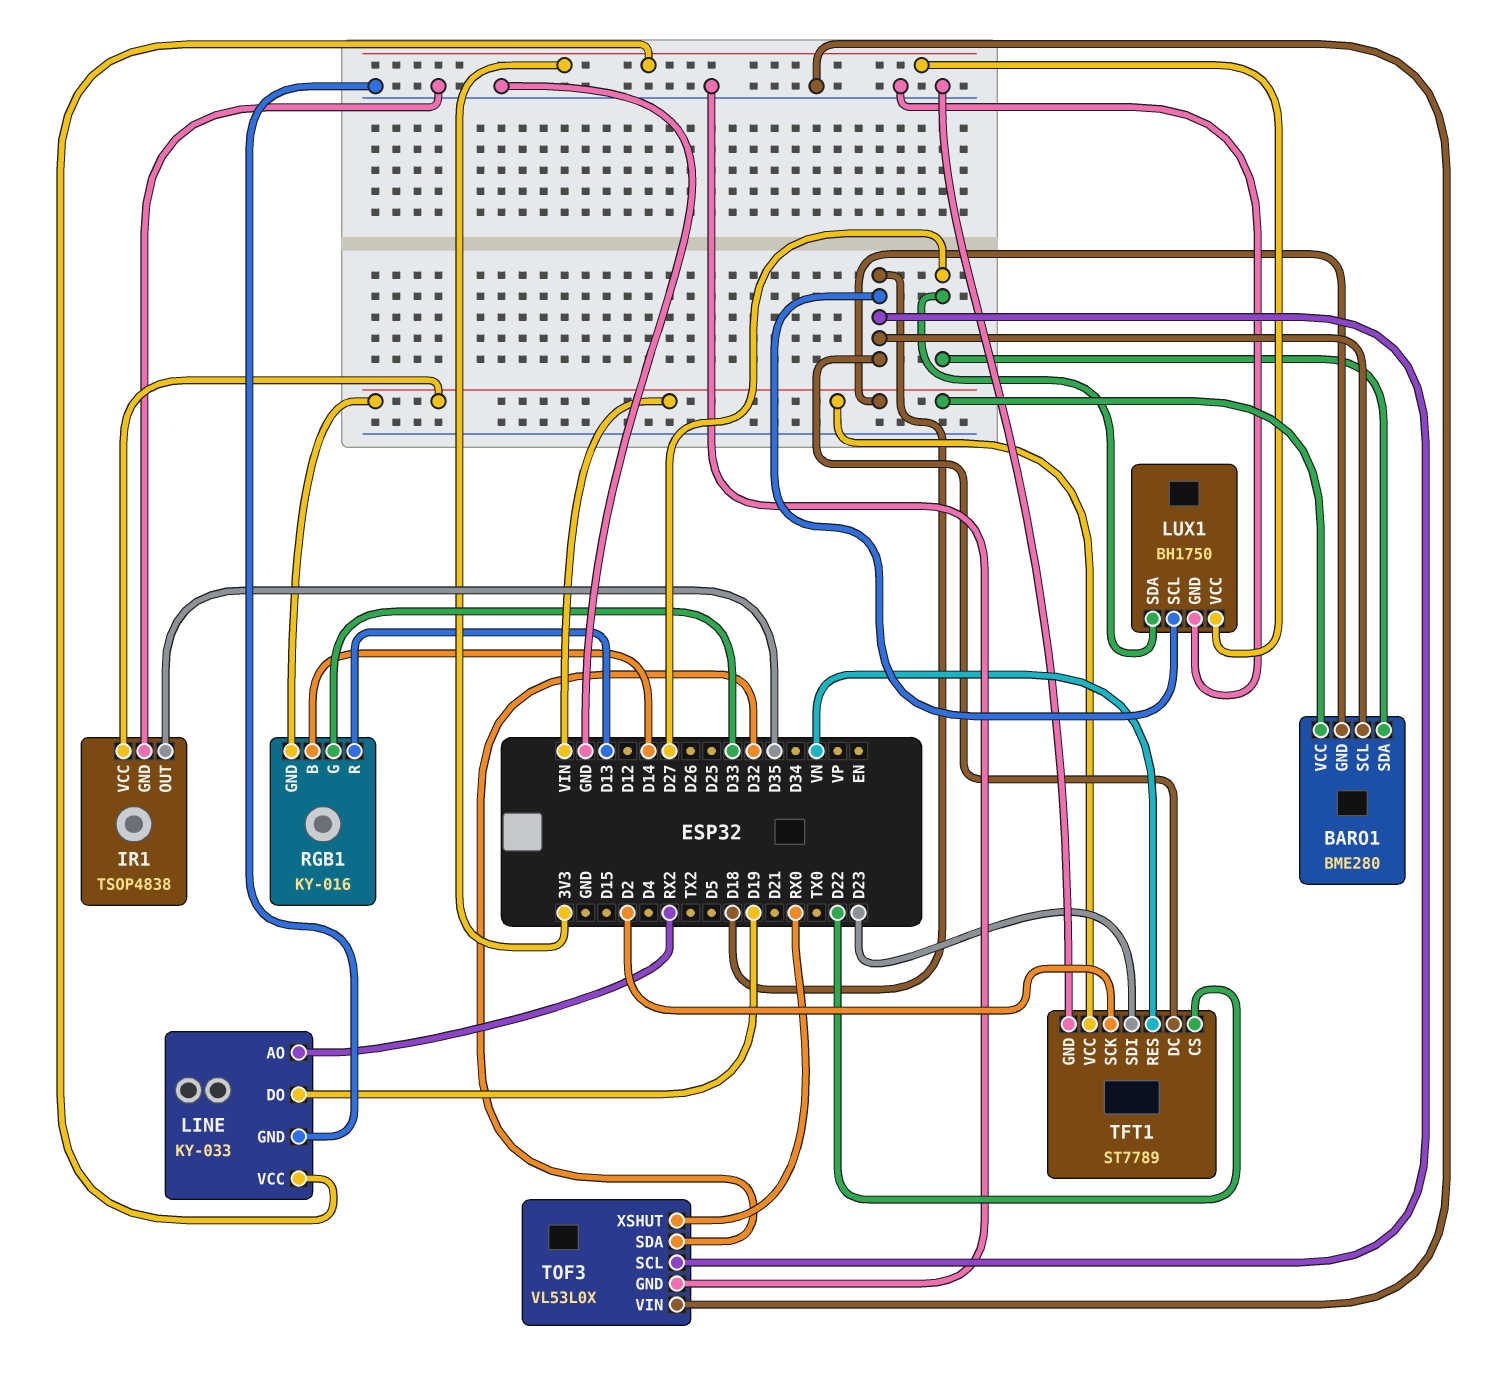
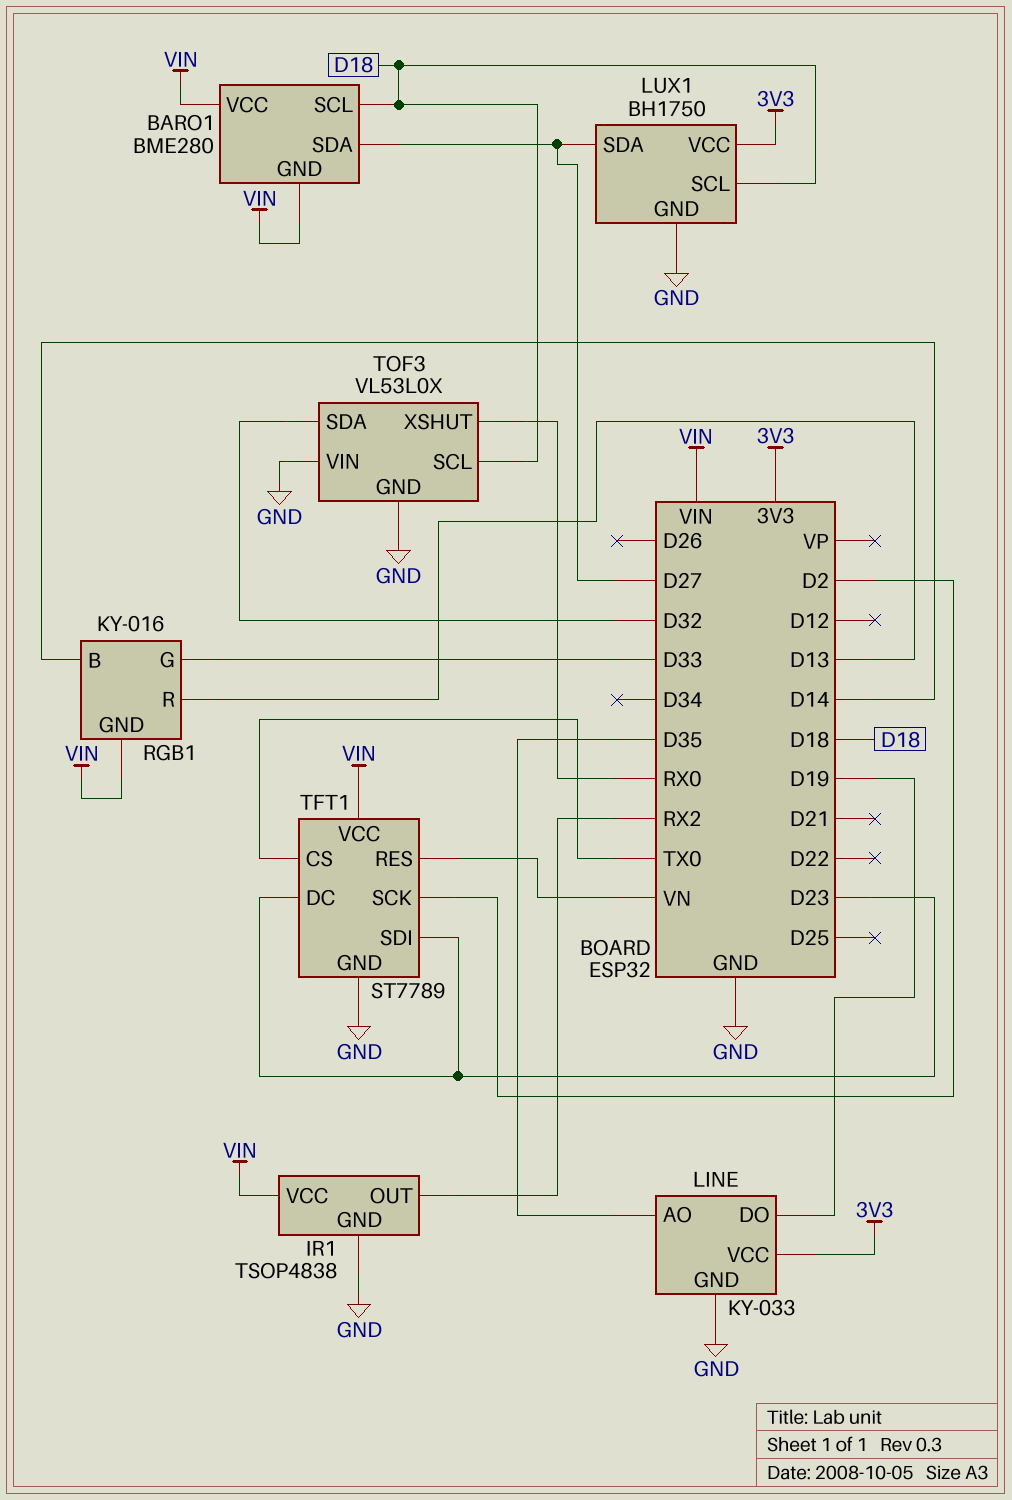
IR1 pin OUT: D35 -> RX2
LINE pin AO: RX2 -> D35
TFT1 pin CS: D22 -> TX0
TFT1 pin DC: D18 -> D23

